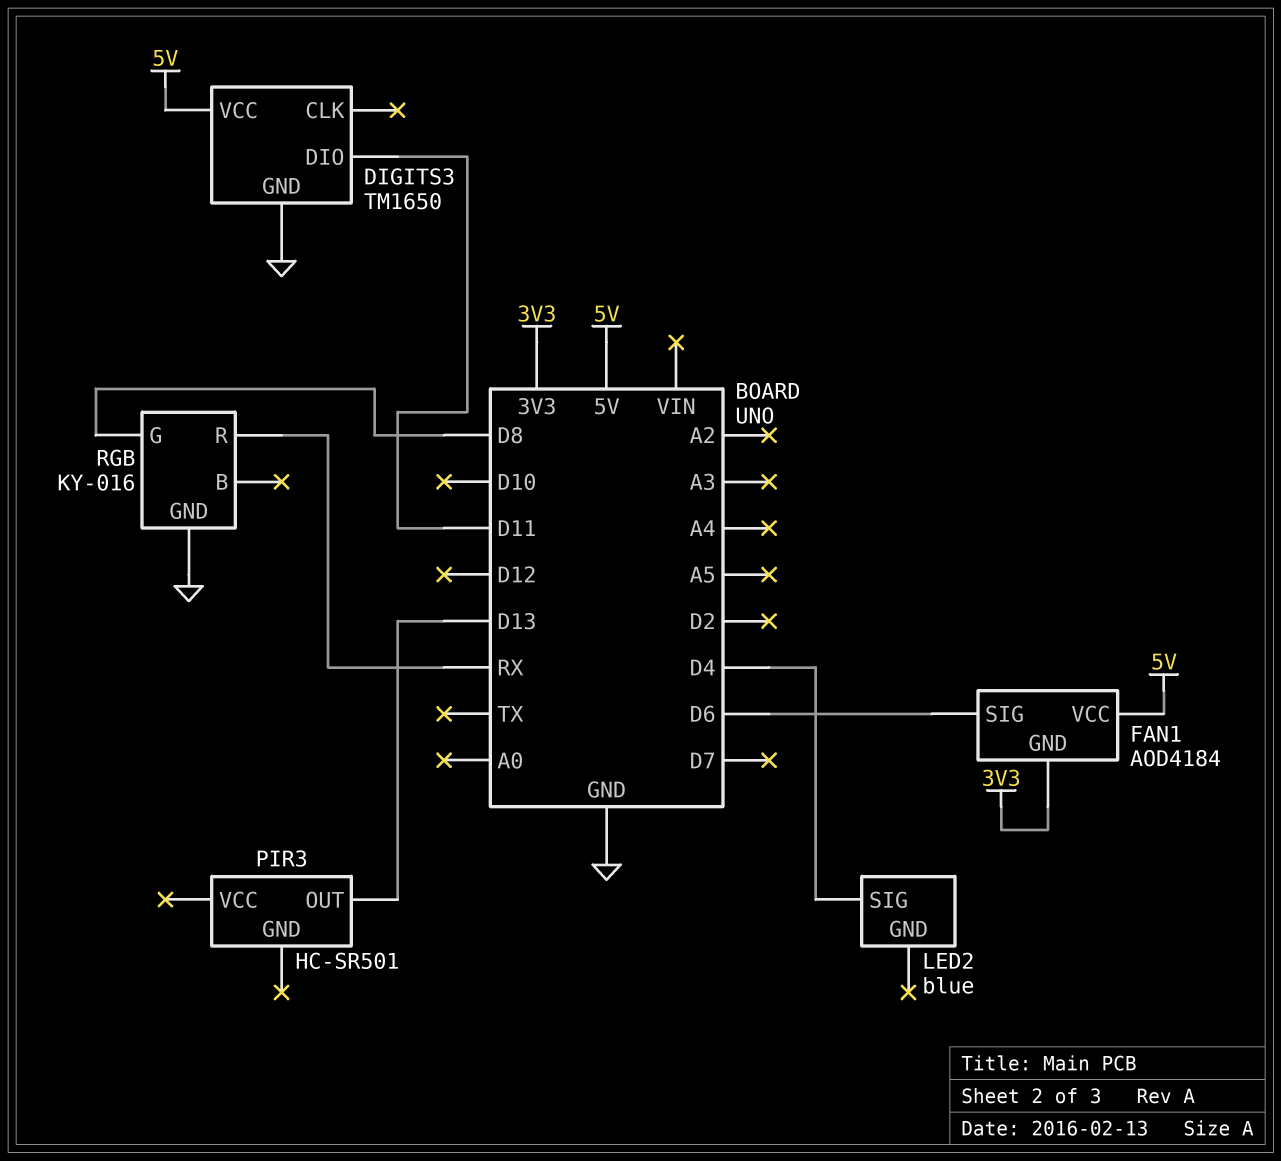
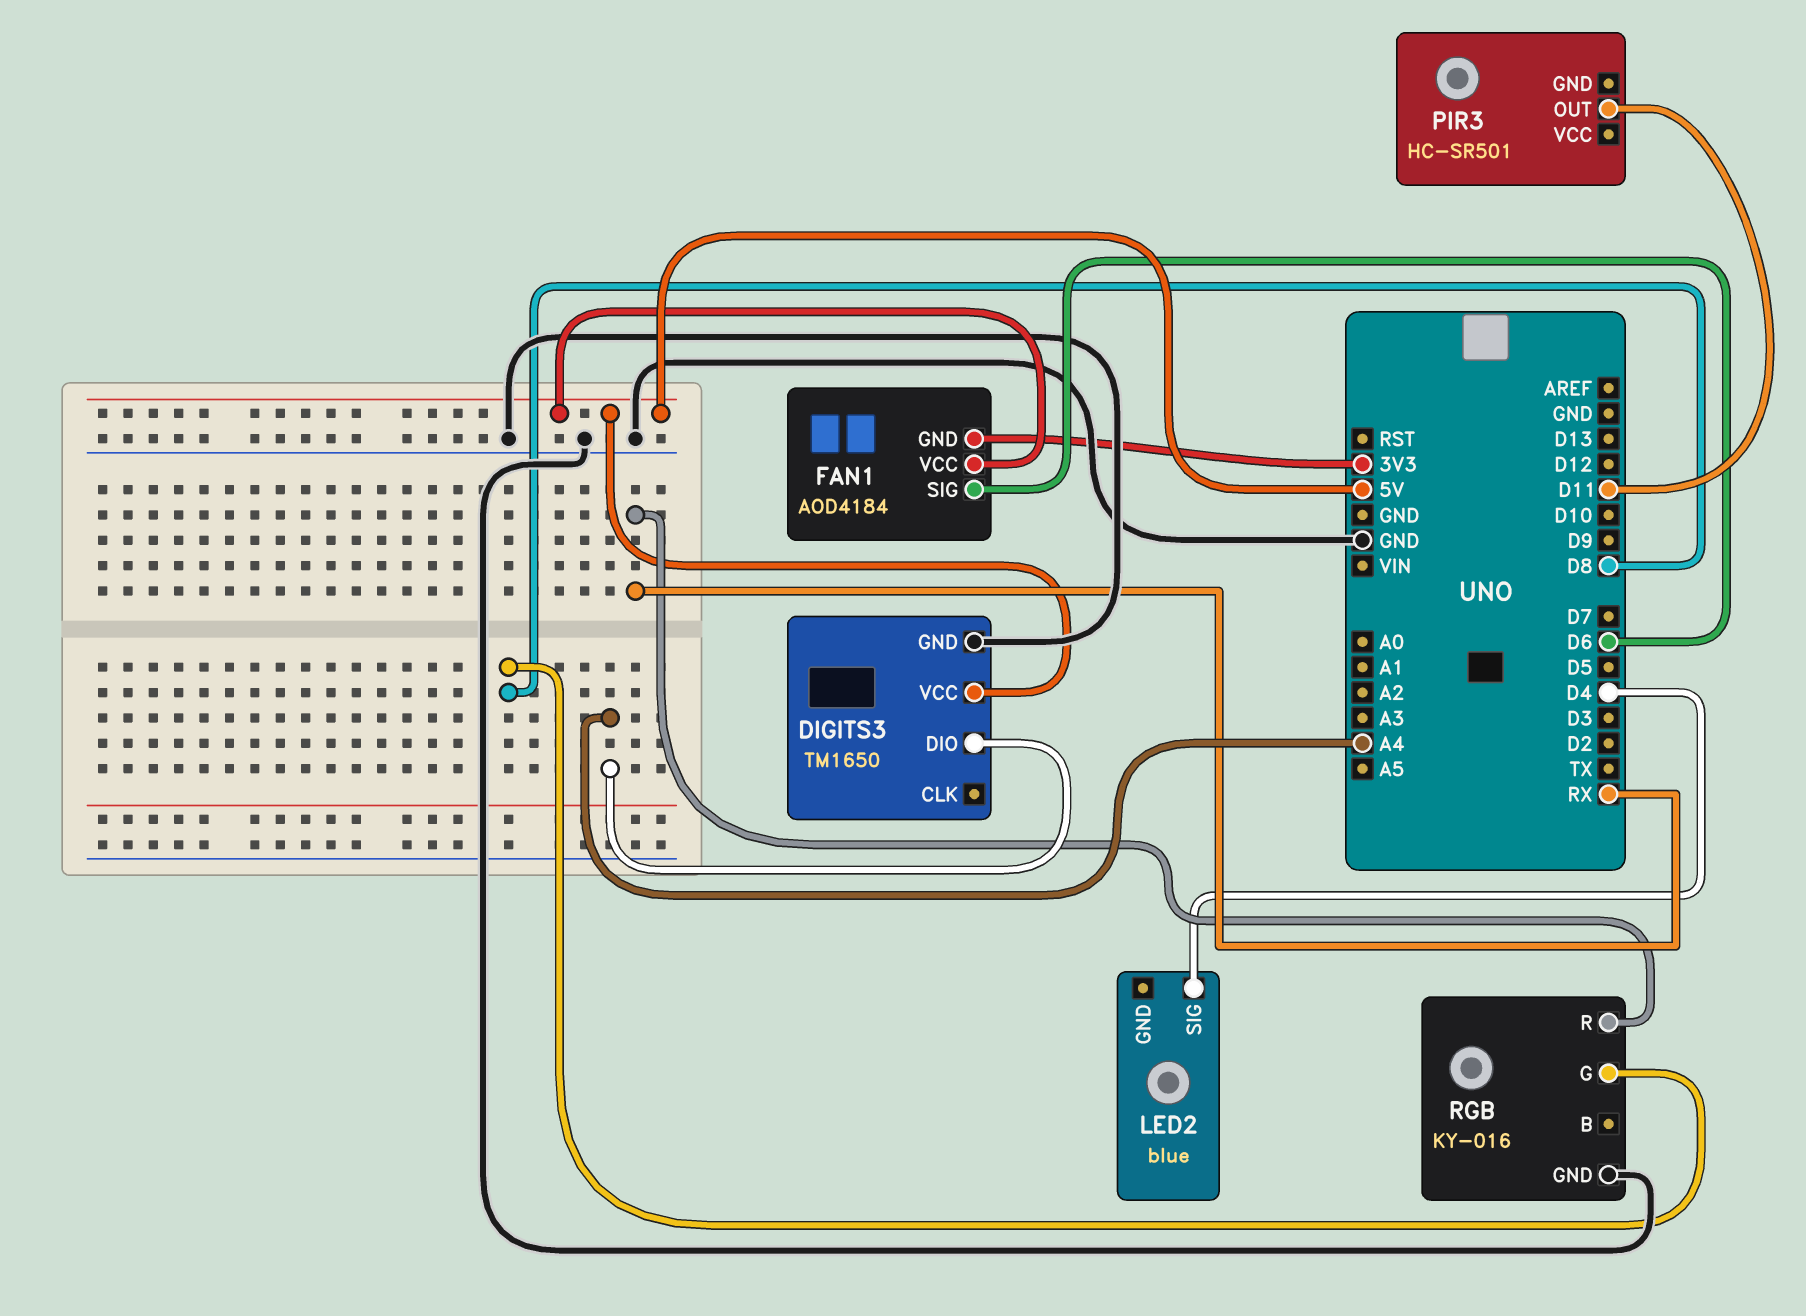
DIGITS3 pin DIO: D11 -> A4
PIR3 pin OUT: D13 -> D11

